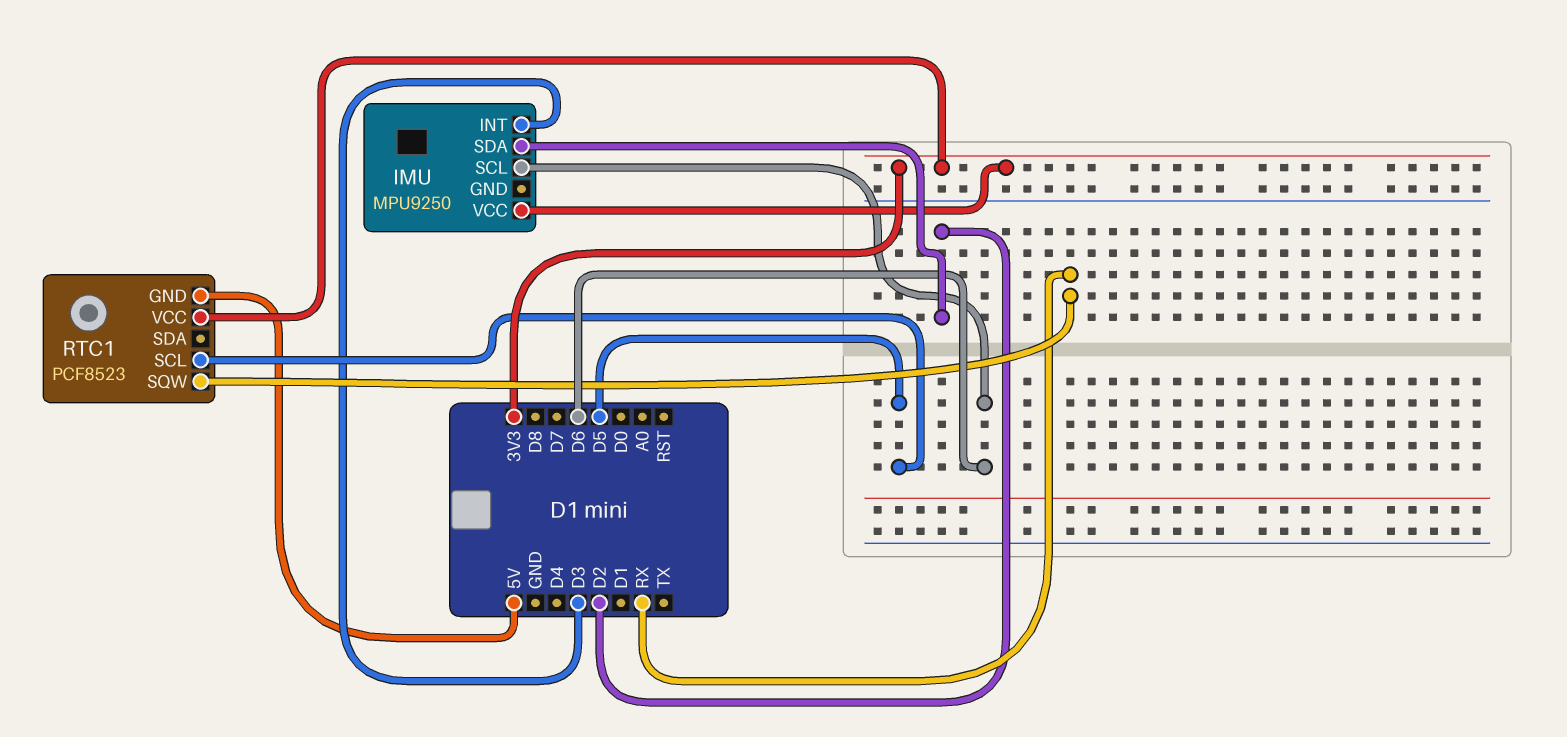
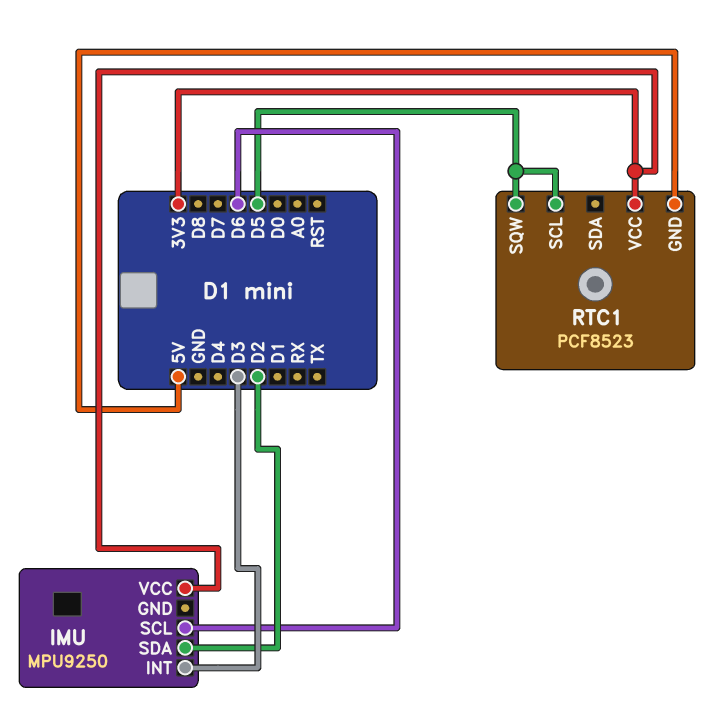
RTC1 pin SQW: RX -> D5

